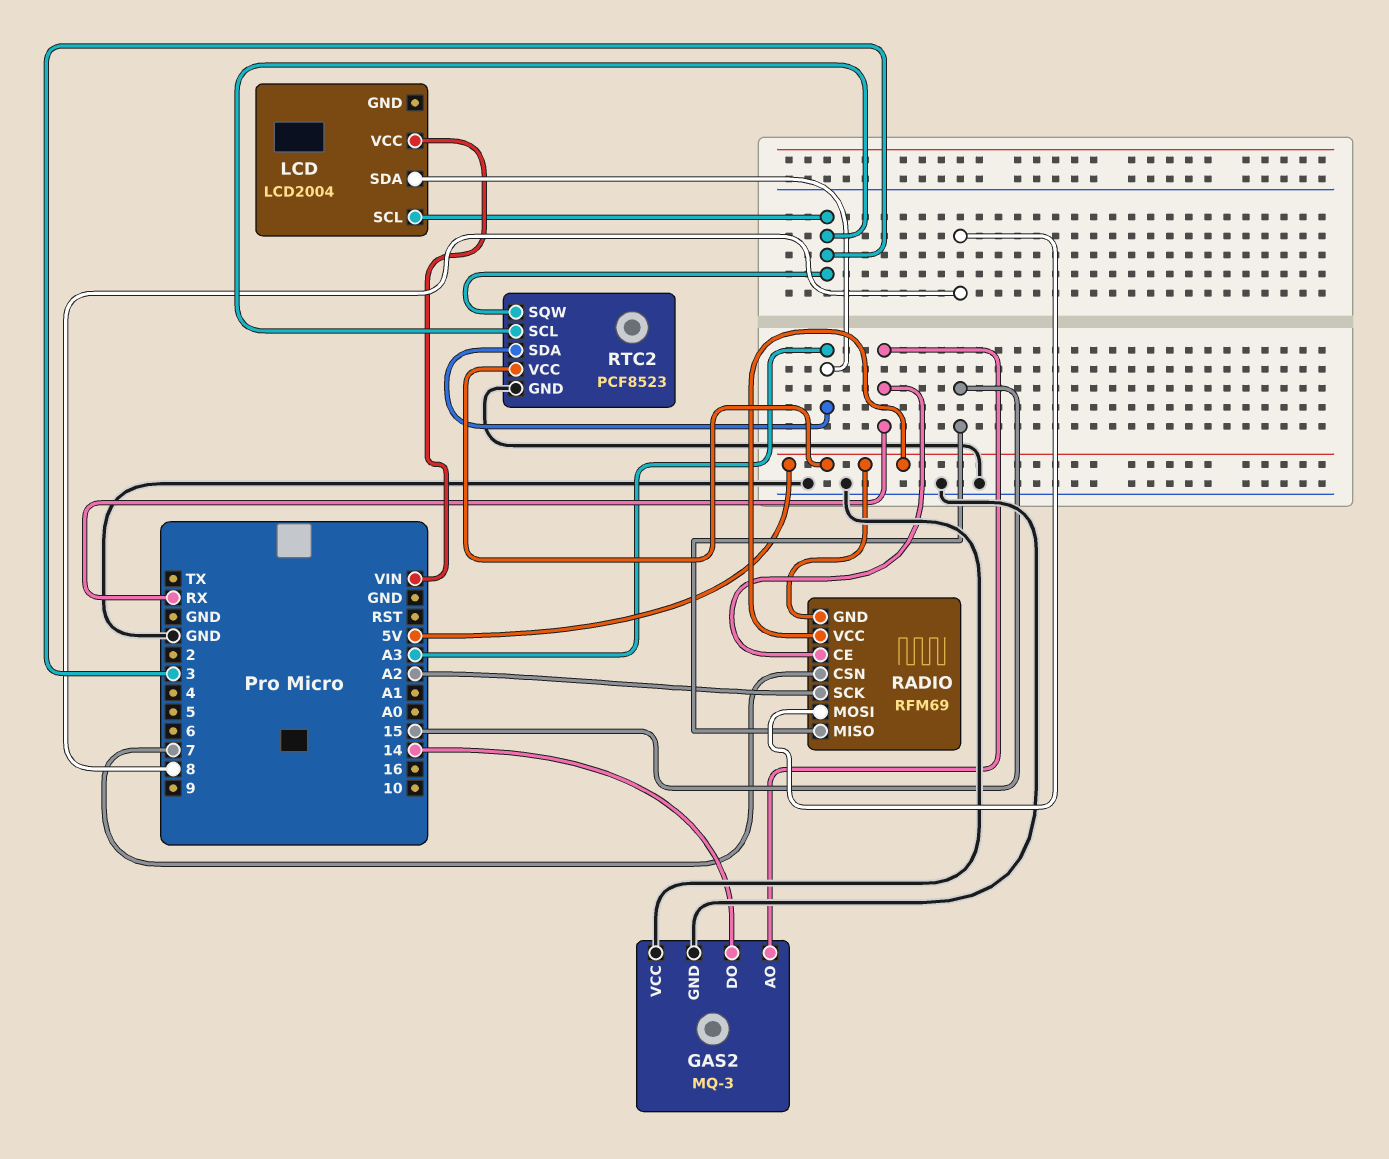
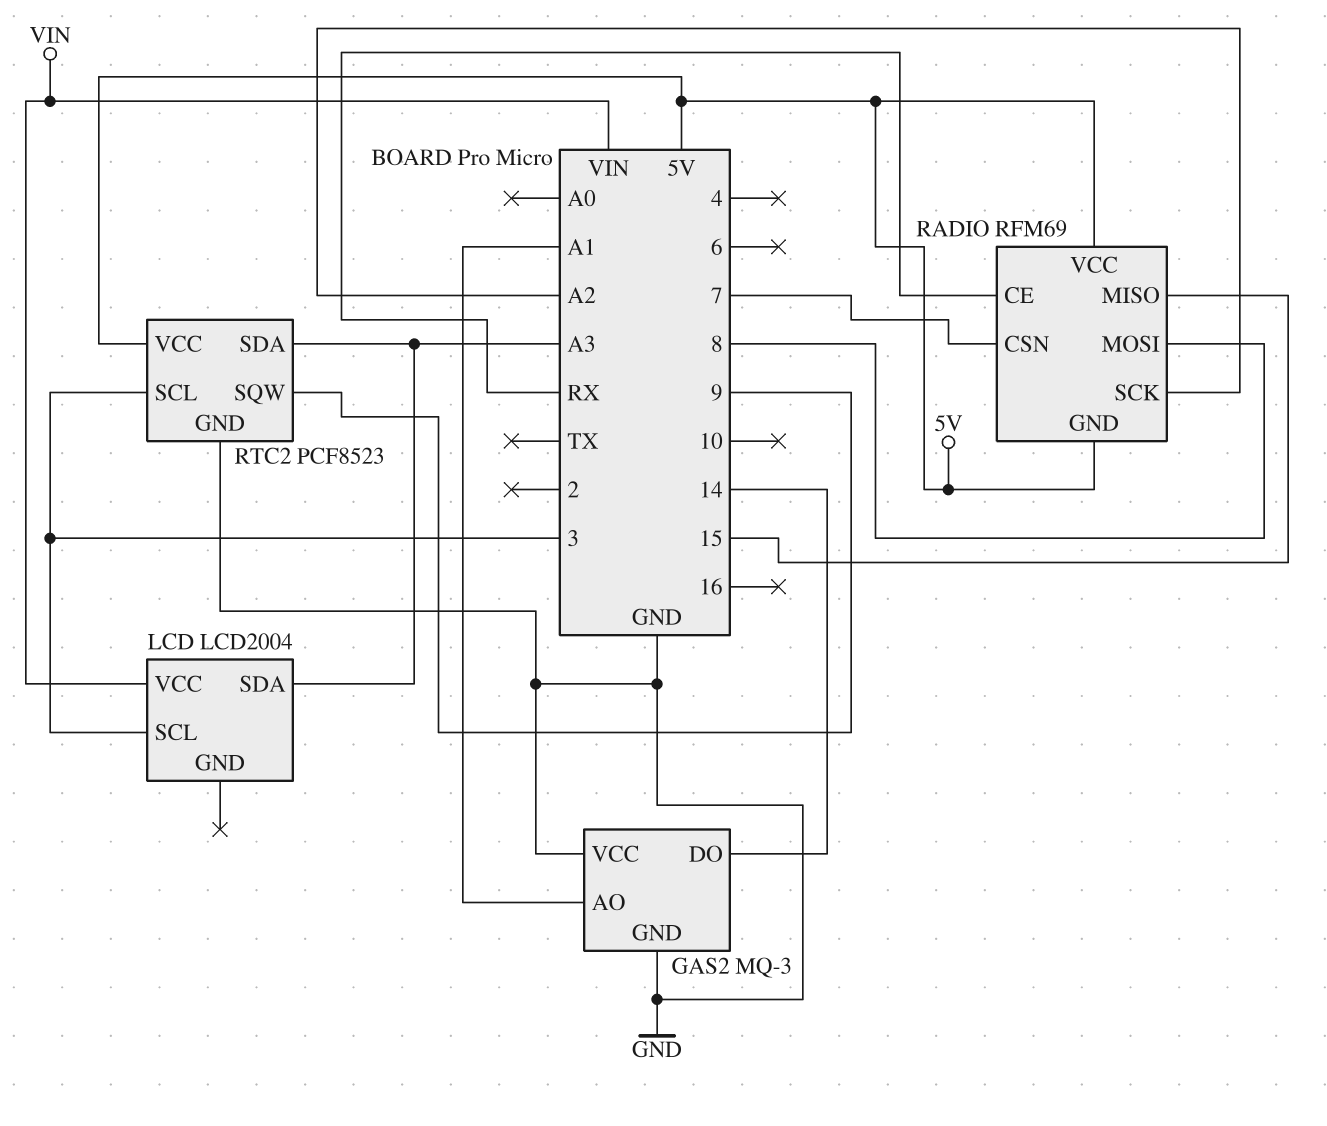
GAS2 pin AO: RX -> A1
RTC2 pin SQW: 3 -> 9

